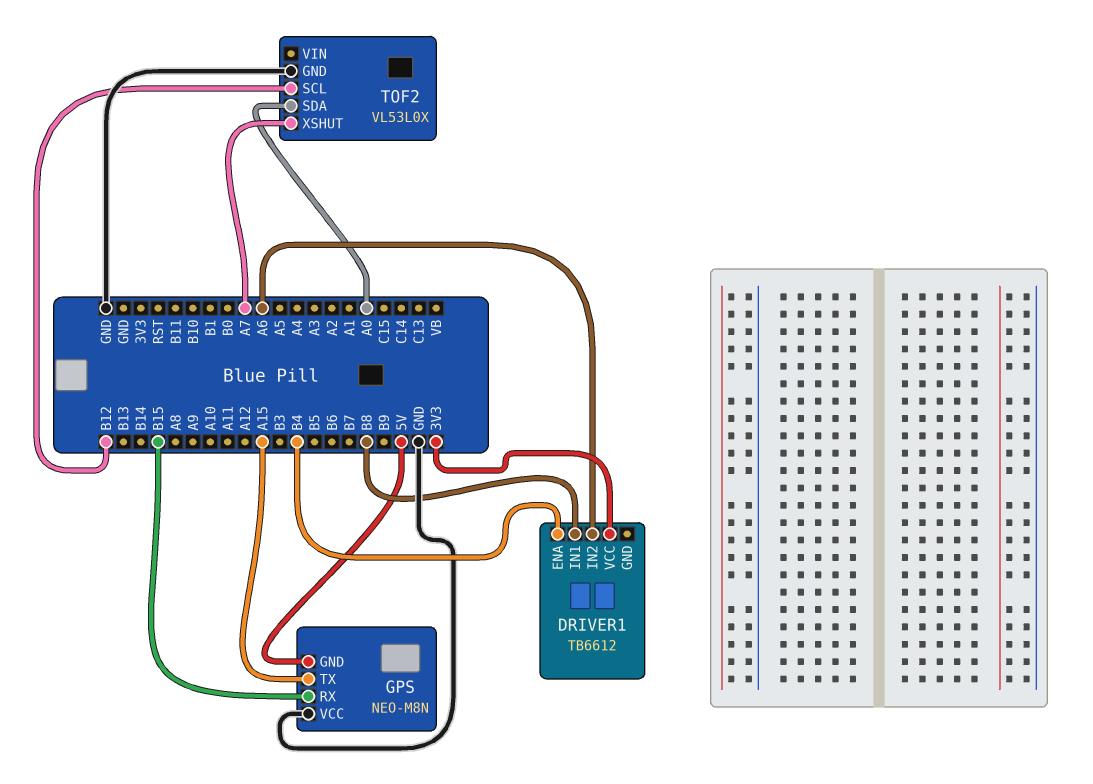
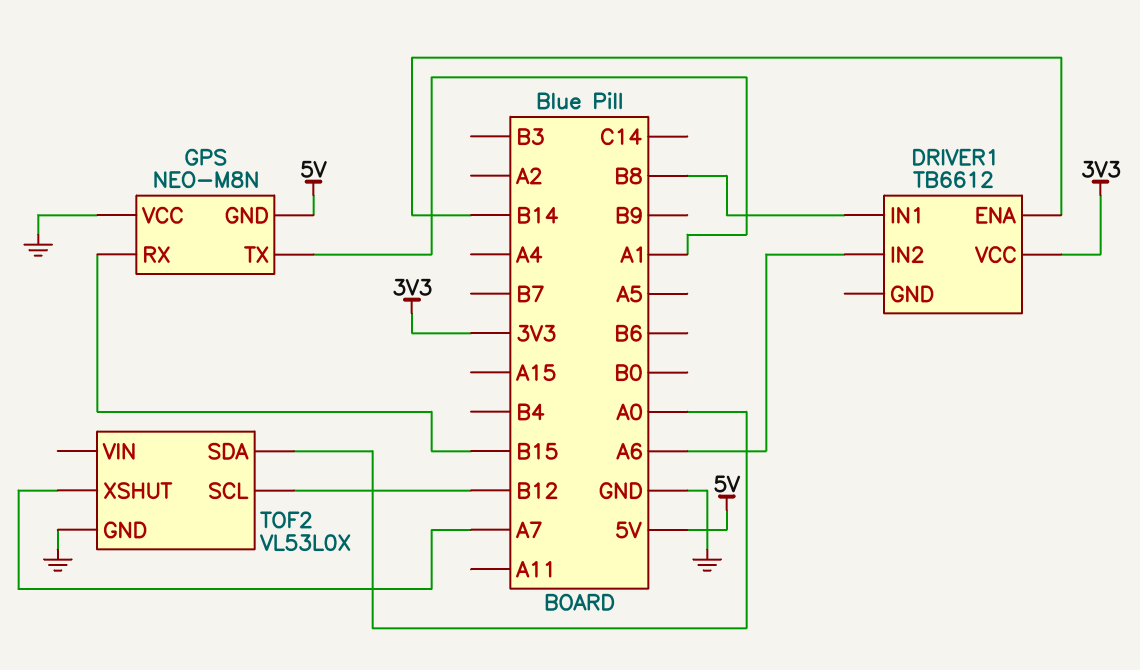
DRIVER1 pin ENA: B4 -> B14
GPS pin TX: A15 -> A1

